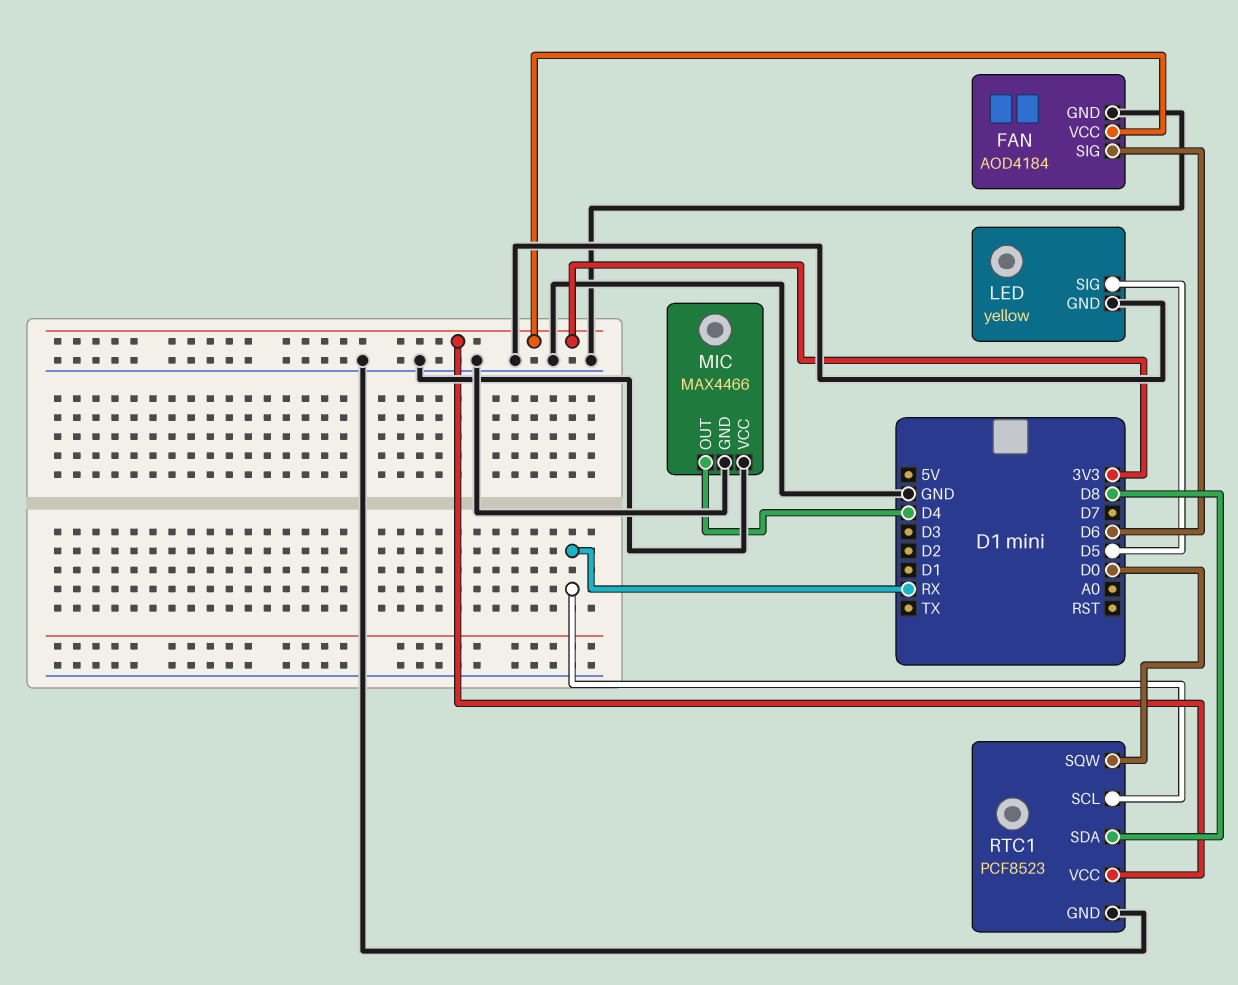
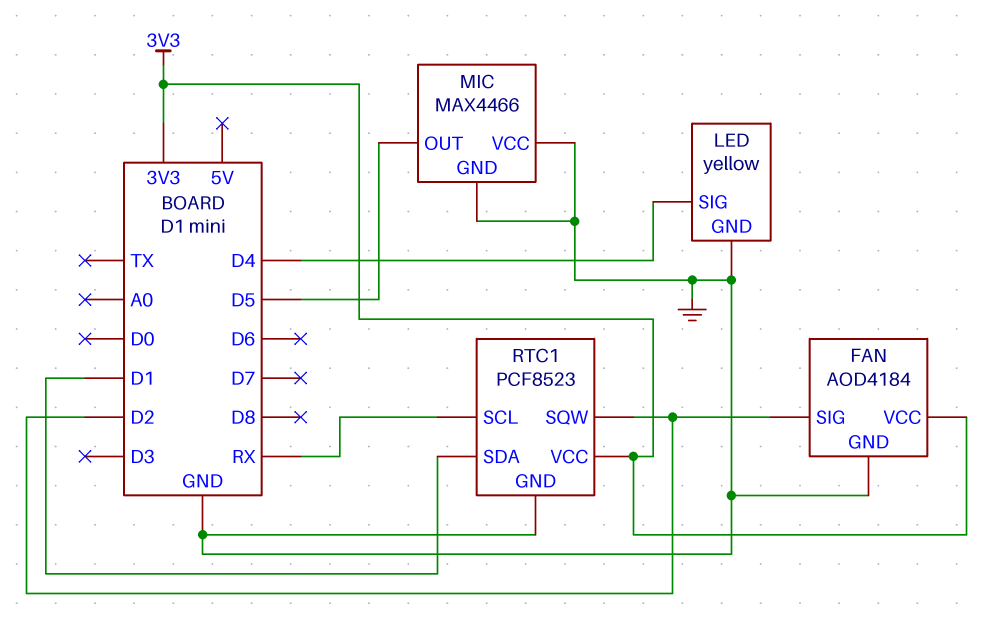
FAN pin SIG: D6 -> D2
LED pin SIG: D5 -> D4
MIC pin OUT: D4 -> D5
RTC1 pin SDA: D8 -> D1
RTC1 pin SQW: D0 -> D2

